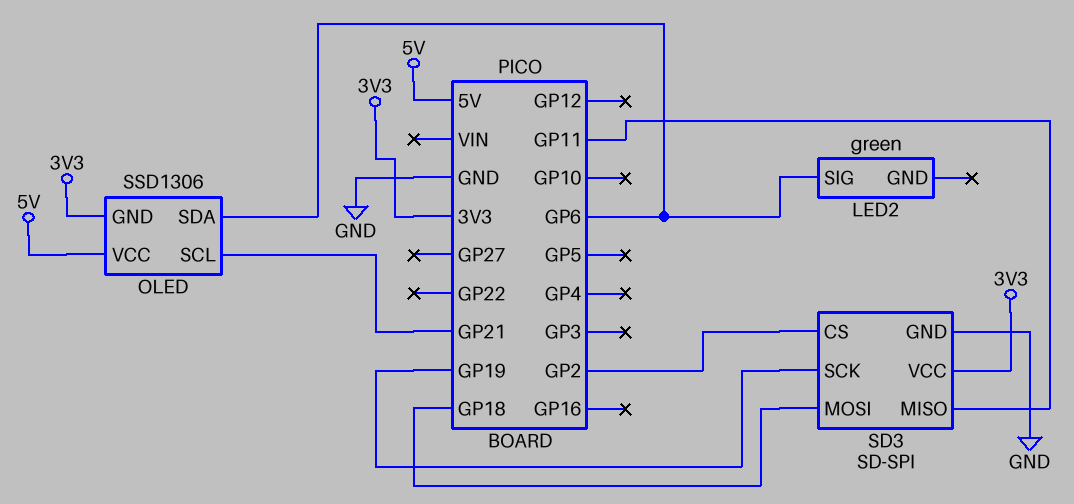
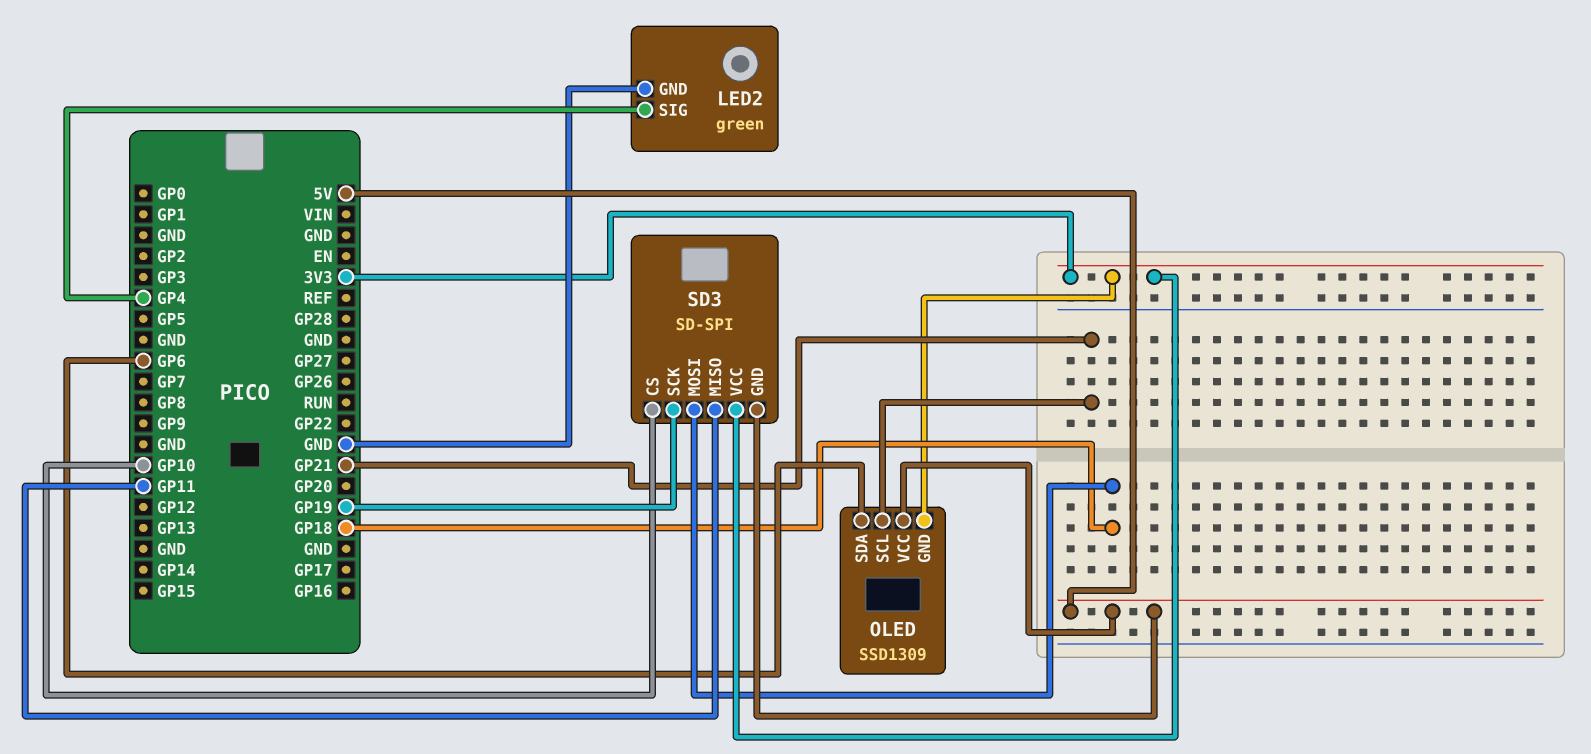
LED2 pin GND: none -> GND
LED2 pin SIG: GP6 -> GP4
OLED: SSD1306 -> SSD1309
SD3 pin CS: GP2 -> GP10
SD3 pin GND: GND -> 5V

